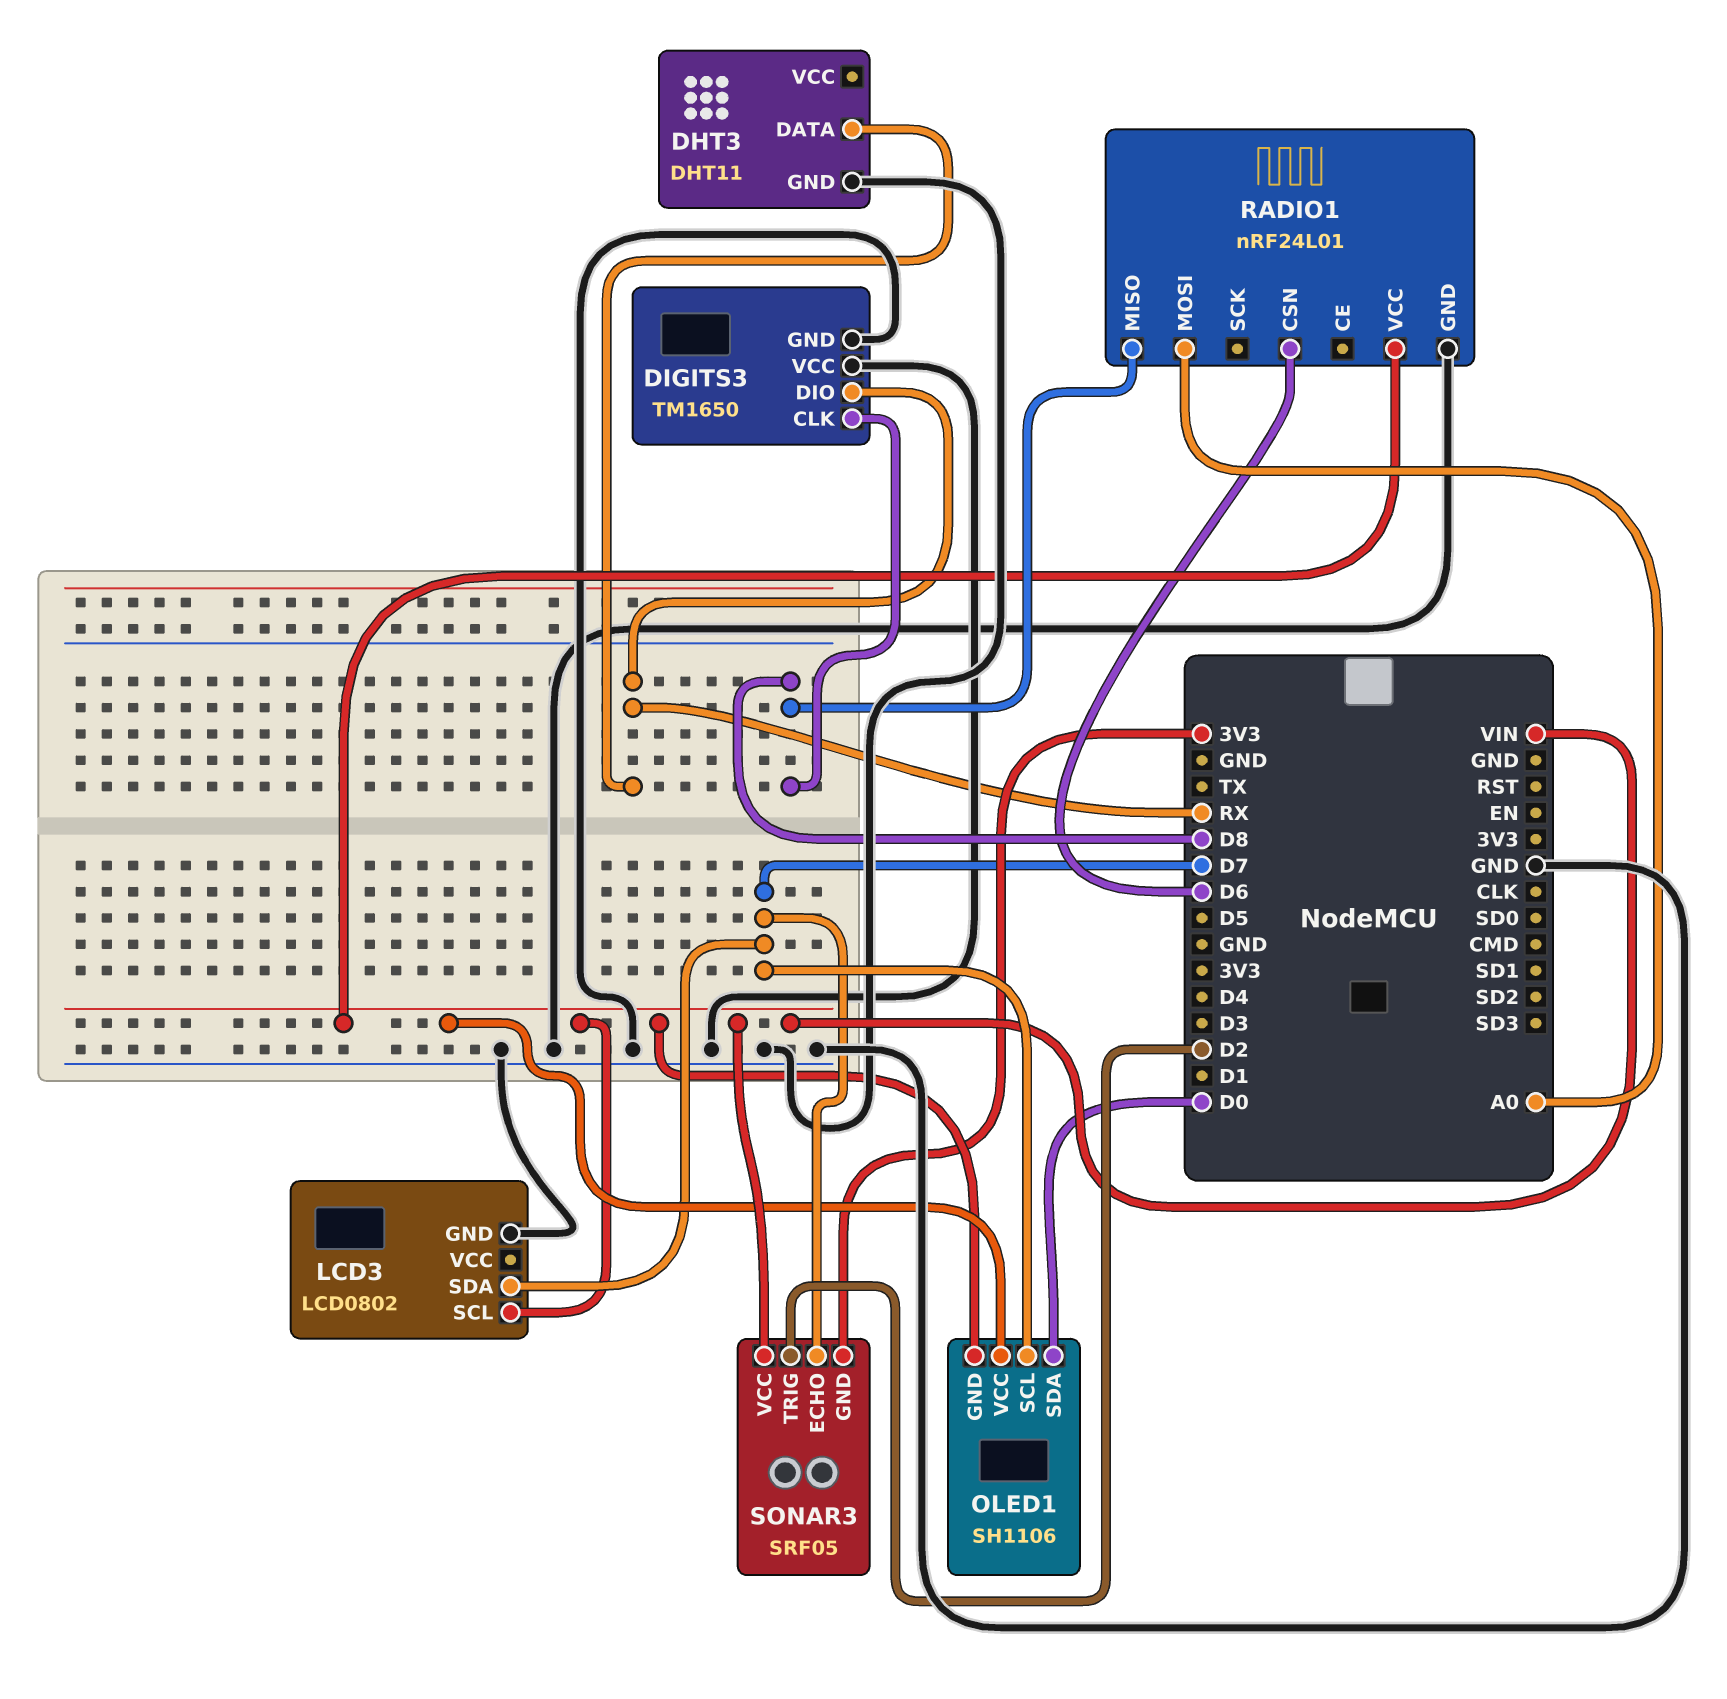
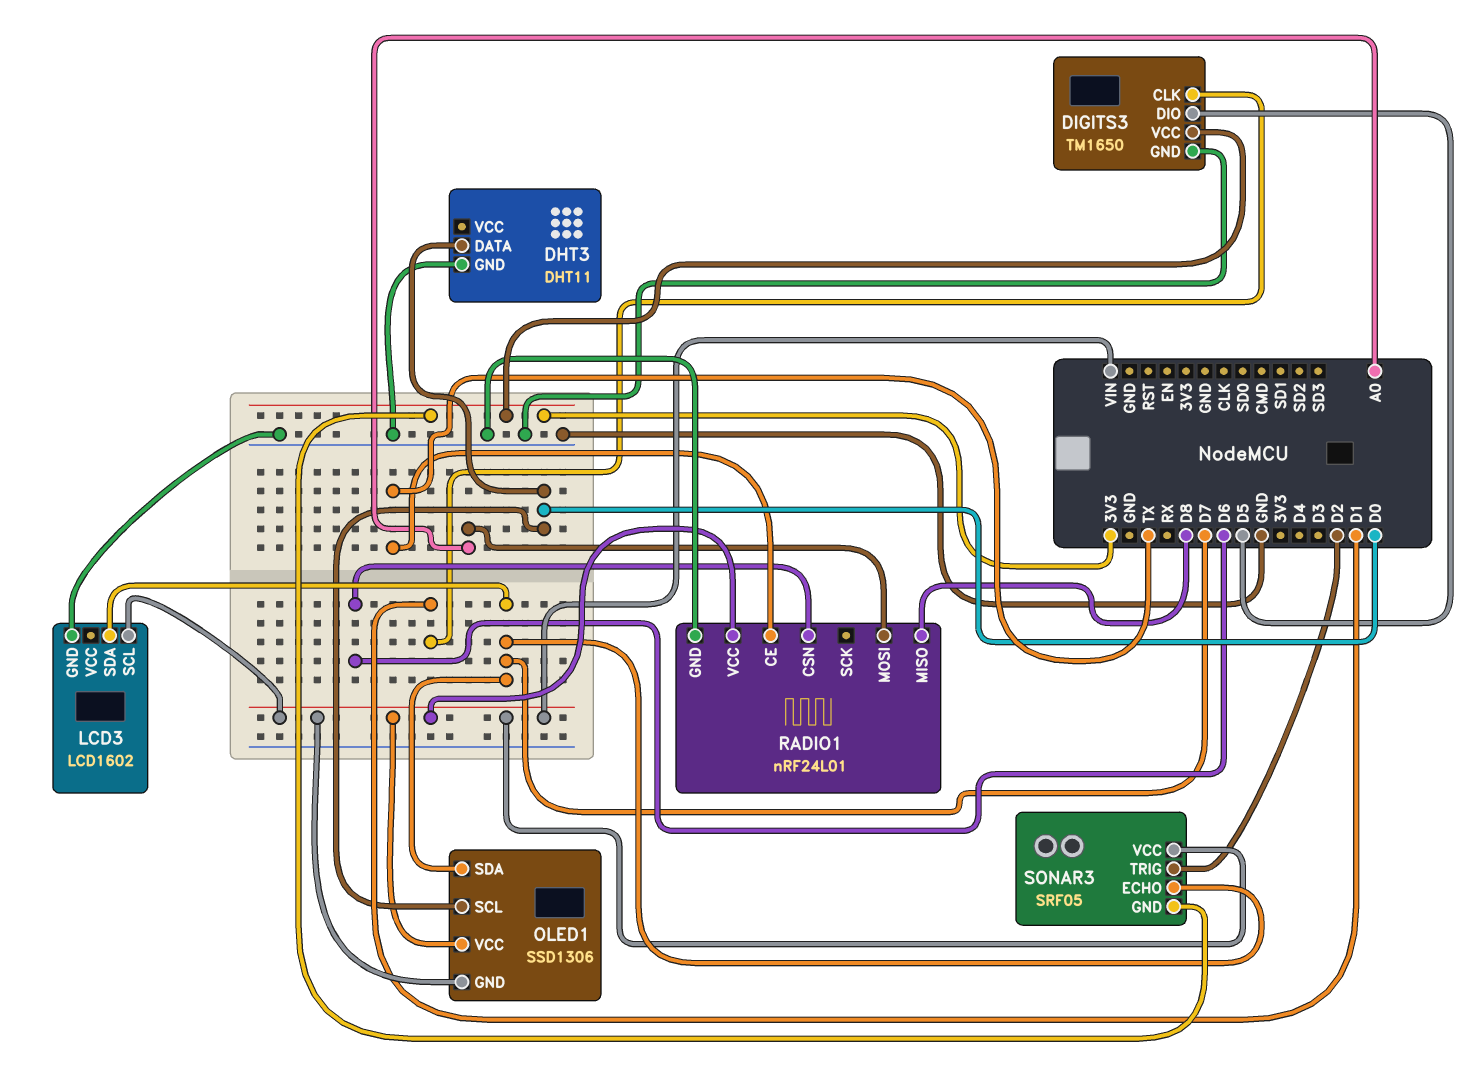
DHT3 pin DATA: RX -> D0
DIGITS3 pin CLK: D8 -> D1
DIGITS3 pin DIO: RX -> D5
DIGITS3 pin VCC: GND -> 3V3
LCD3: LCD0802 -> LCD1602
OLED1: SH1106 -> SSD1306
OLED1 pin SCL: D7 -> D0
OLED1 pin SDA: D0 -> D7
RADIO1 pin CE: none -> TX

